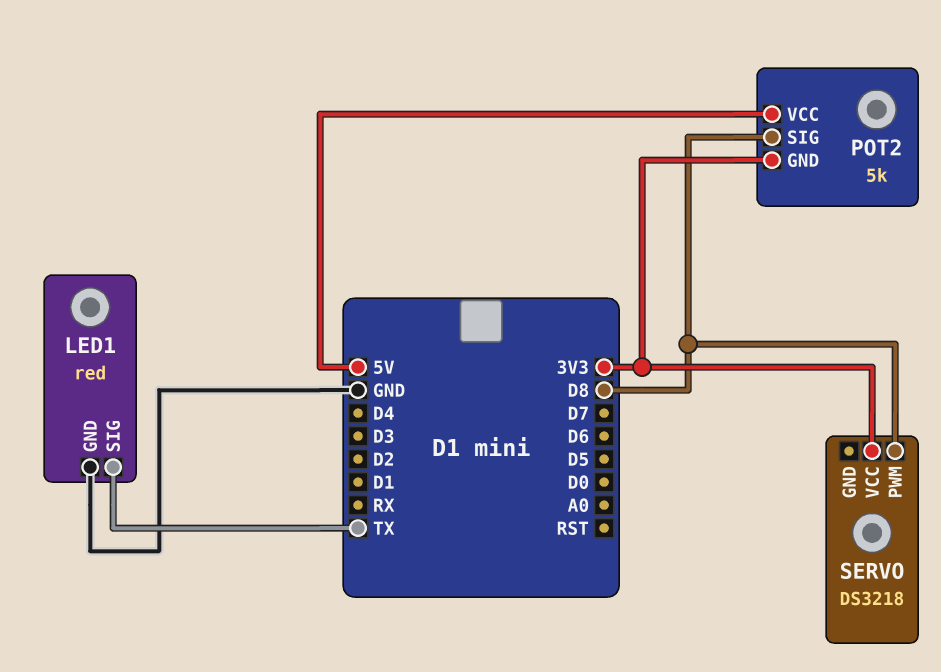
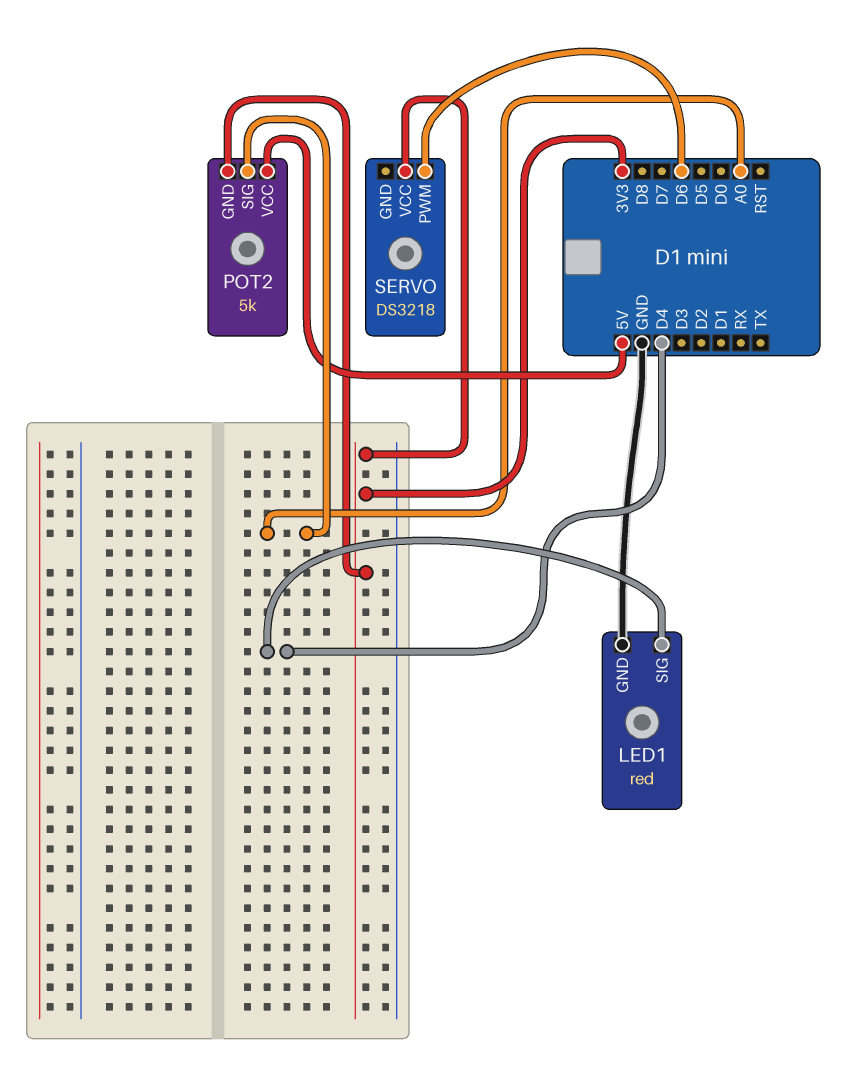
LED1 pin SIG: TX -> D4
POT2 pin SIG: D8 -> A0
SERVO pin PWM: D8 -> D6

